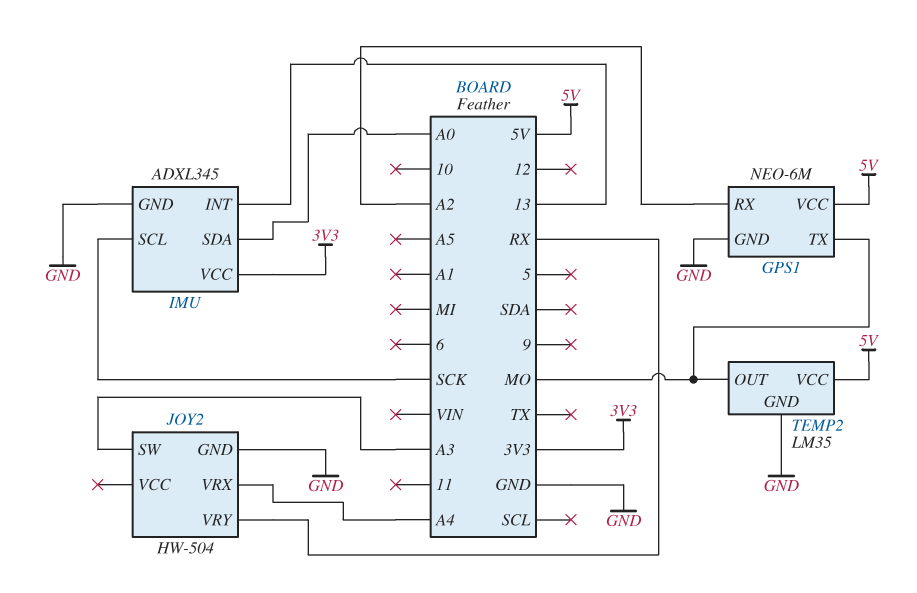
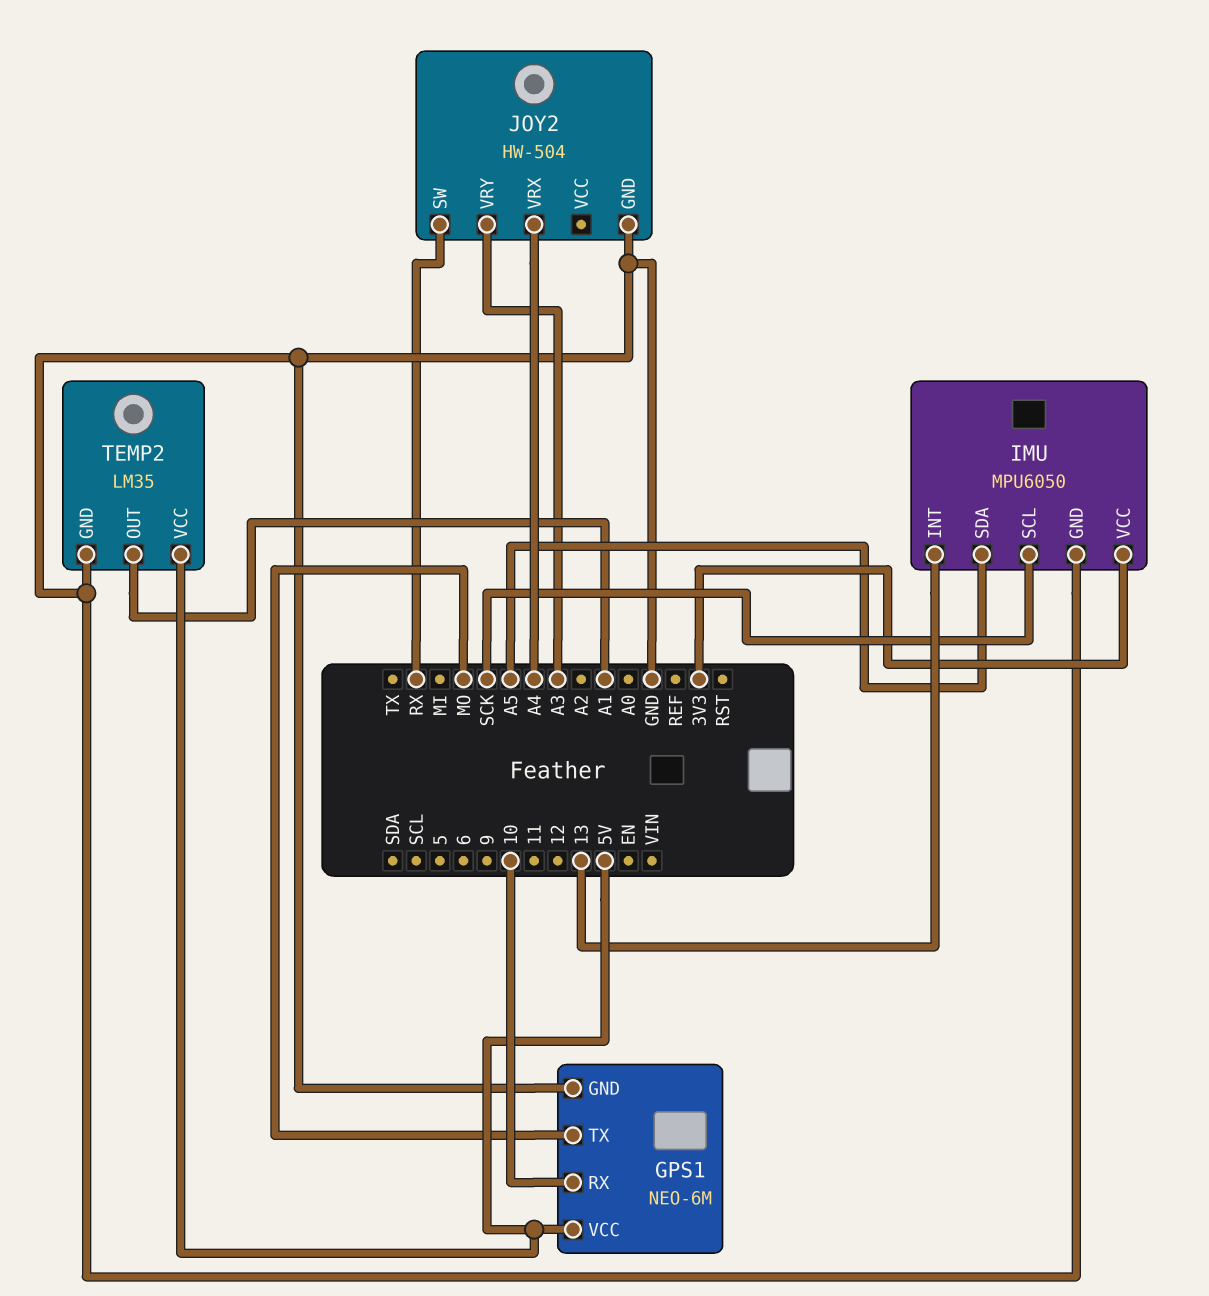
GPS1 pin RX: A2 -> 10
IMU: ADXL345 -> MPU6050
IMU pin SDA: A0 -> A5
JOY2 pin SW: A3 -> RX
JOY2 pin VRY: RX -> A3
TEMP2 pin OUT: MO -> A1

